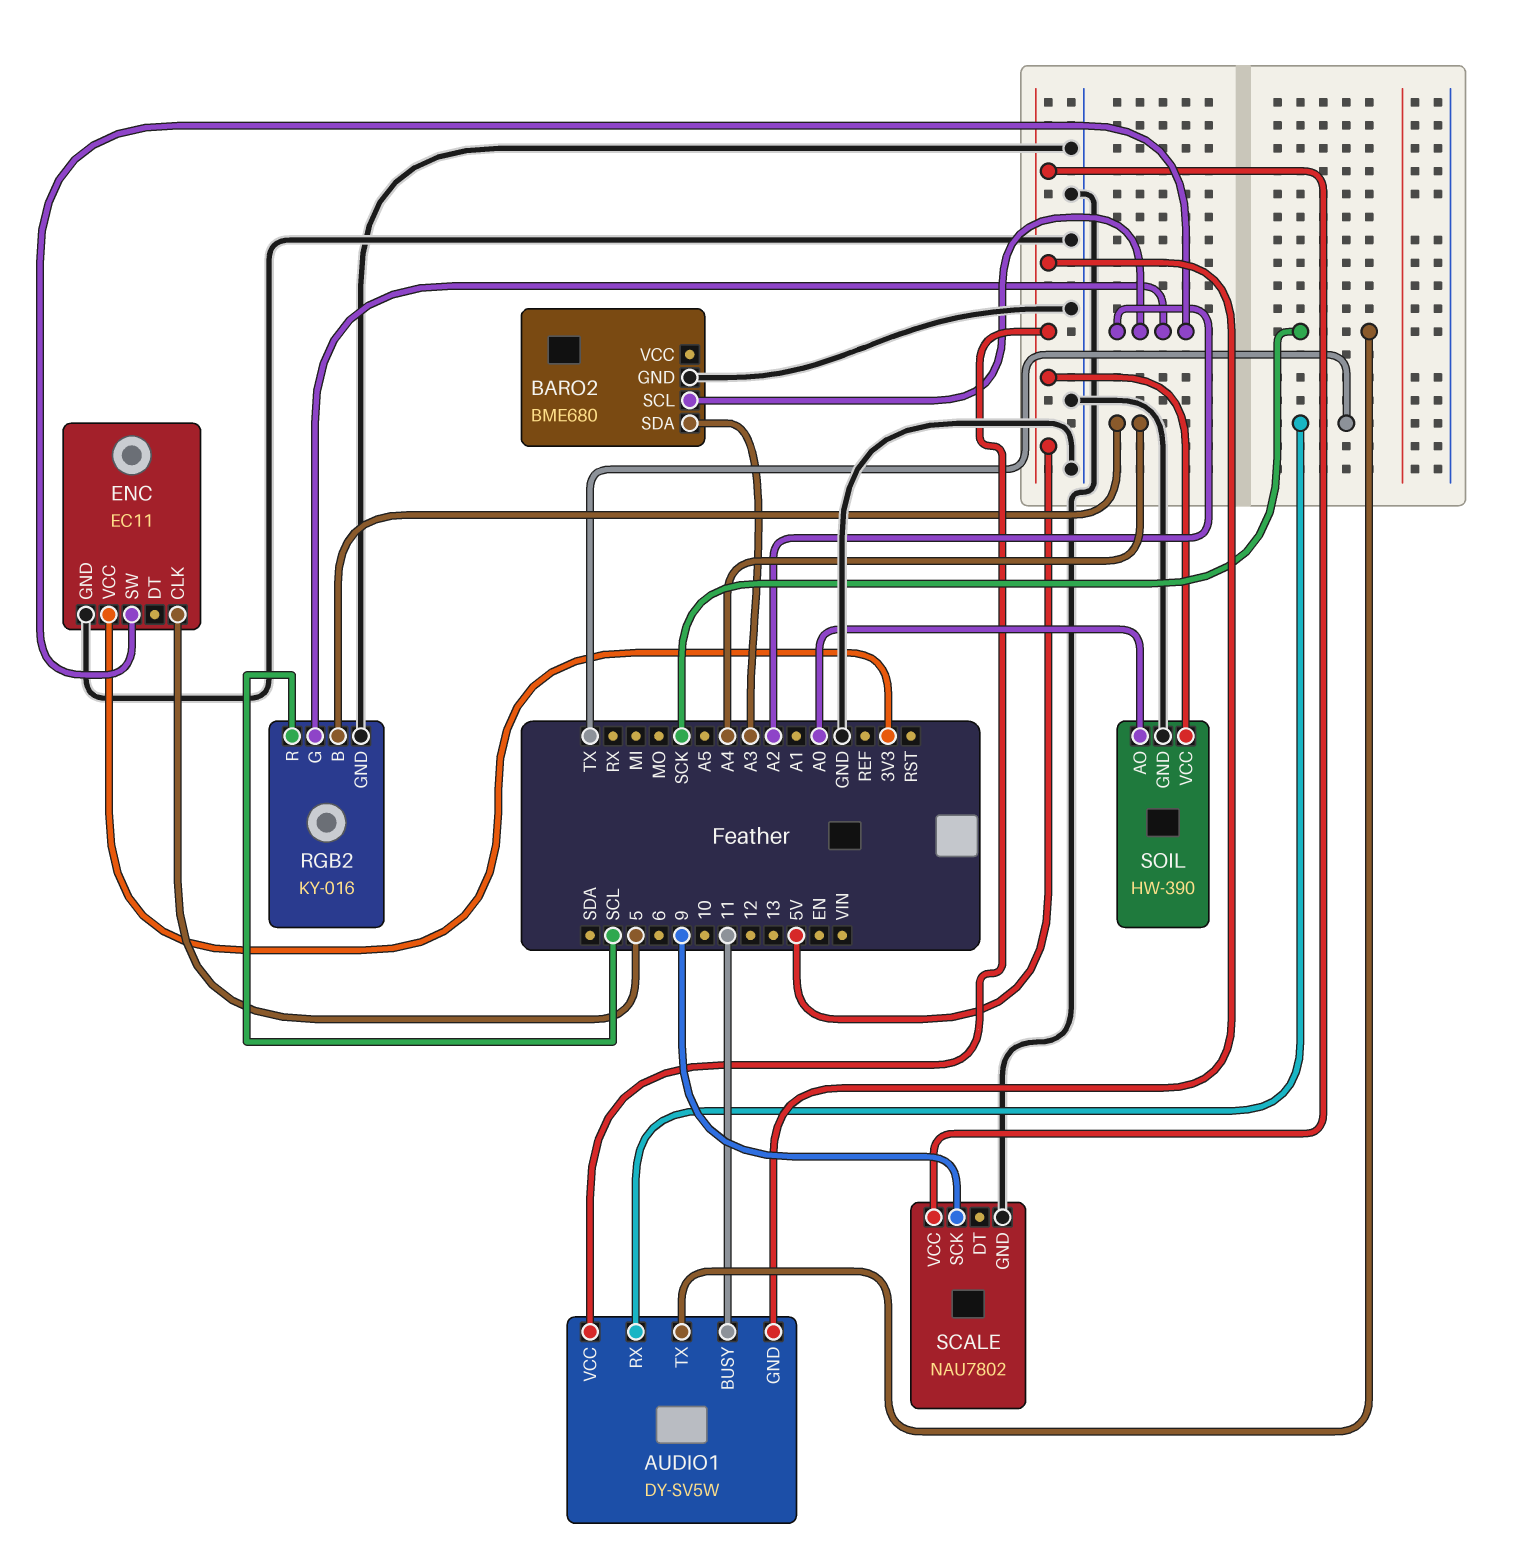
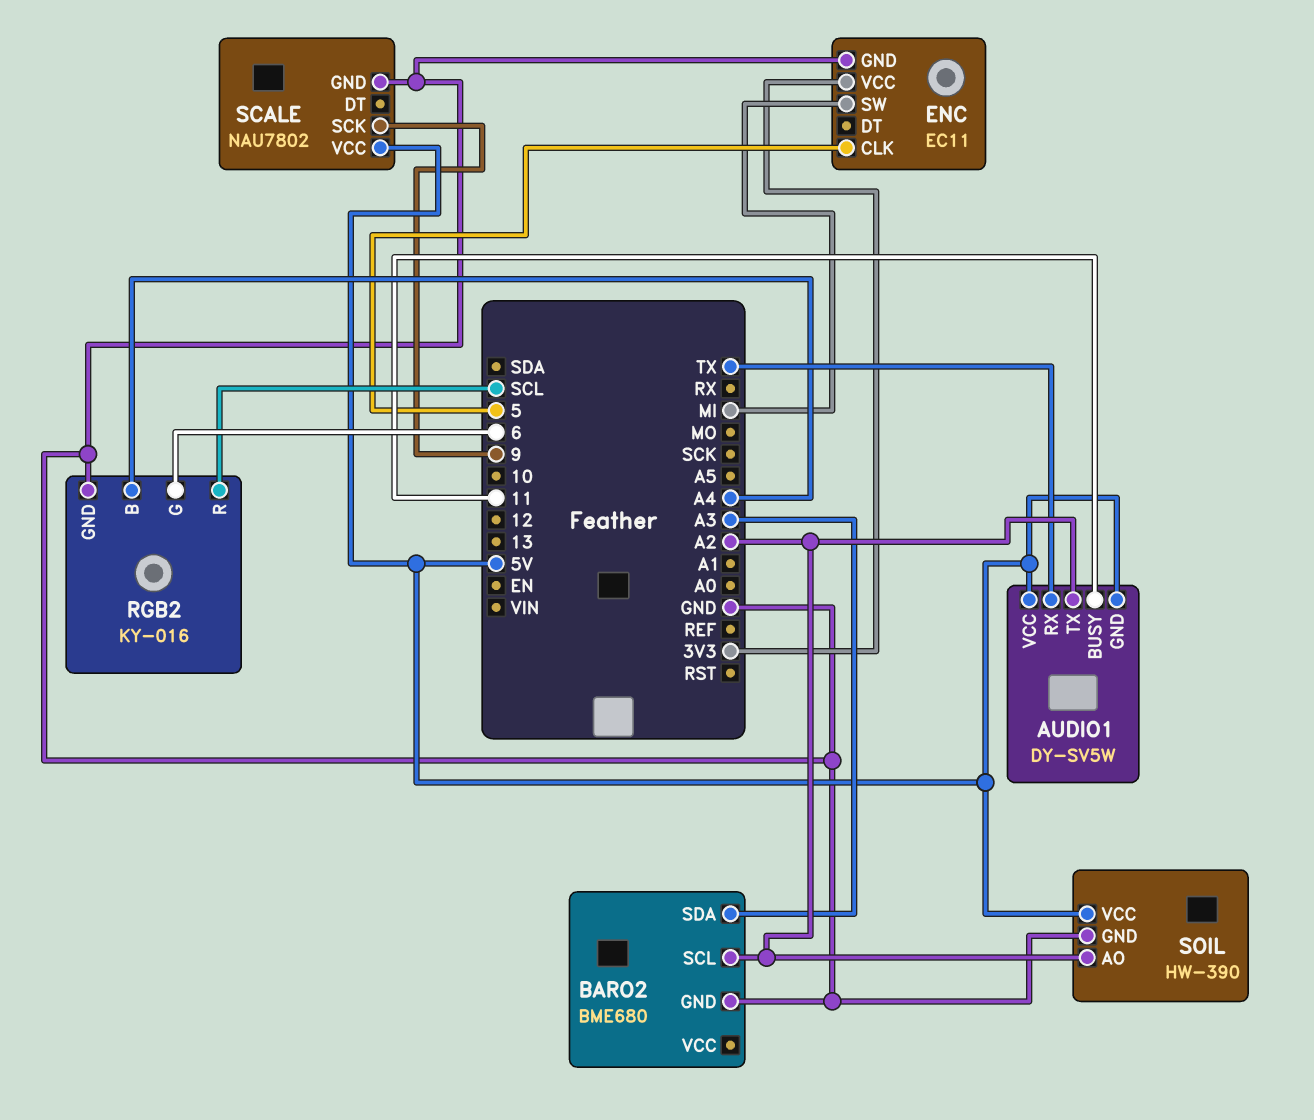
AUDIO1 pin TX: SCK -> A2
ENC pin SW: A2 -> MI
RGB2 pin G: A2 -> 6
SOIL pin AO: A0 -> A2

